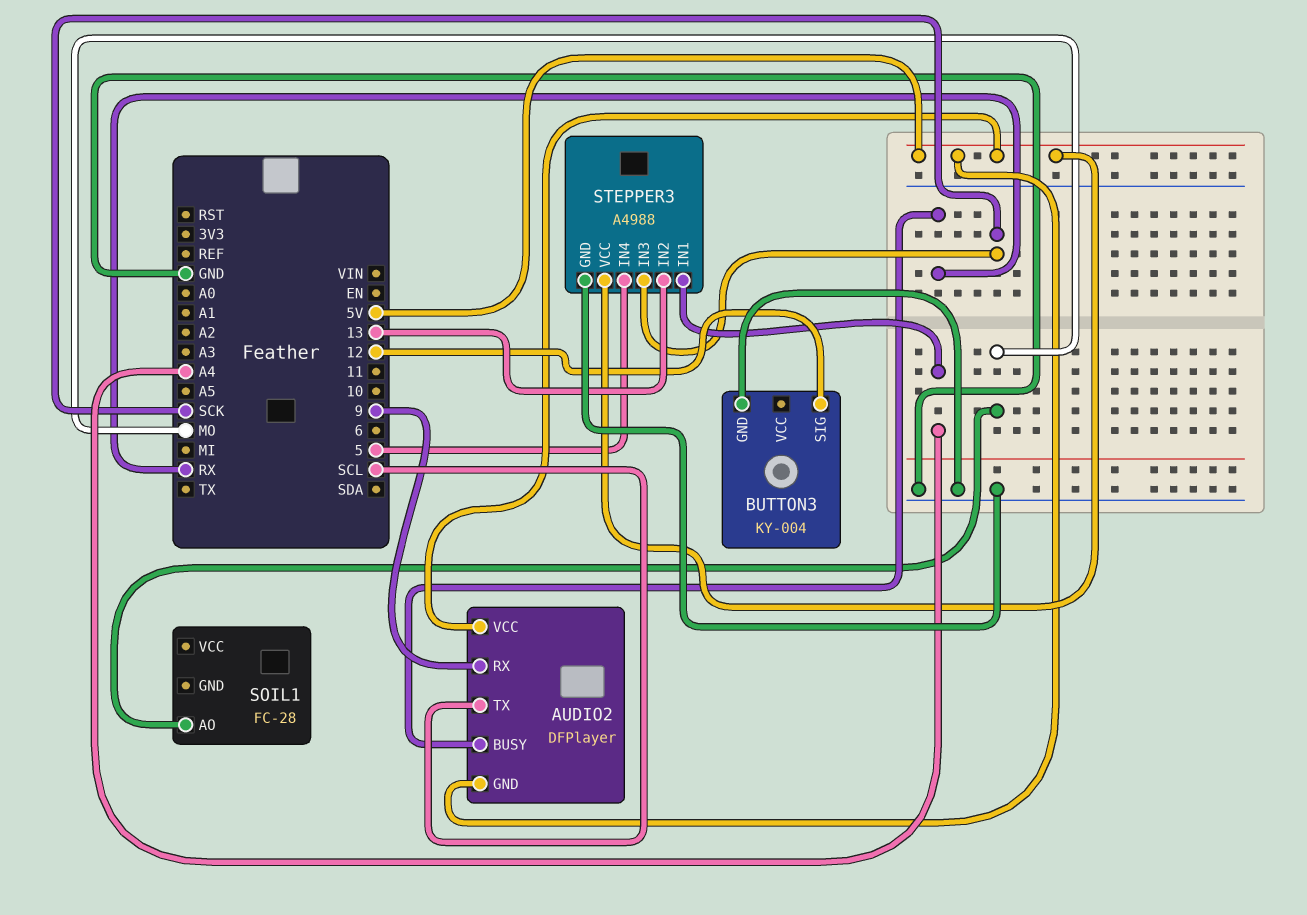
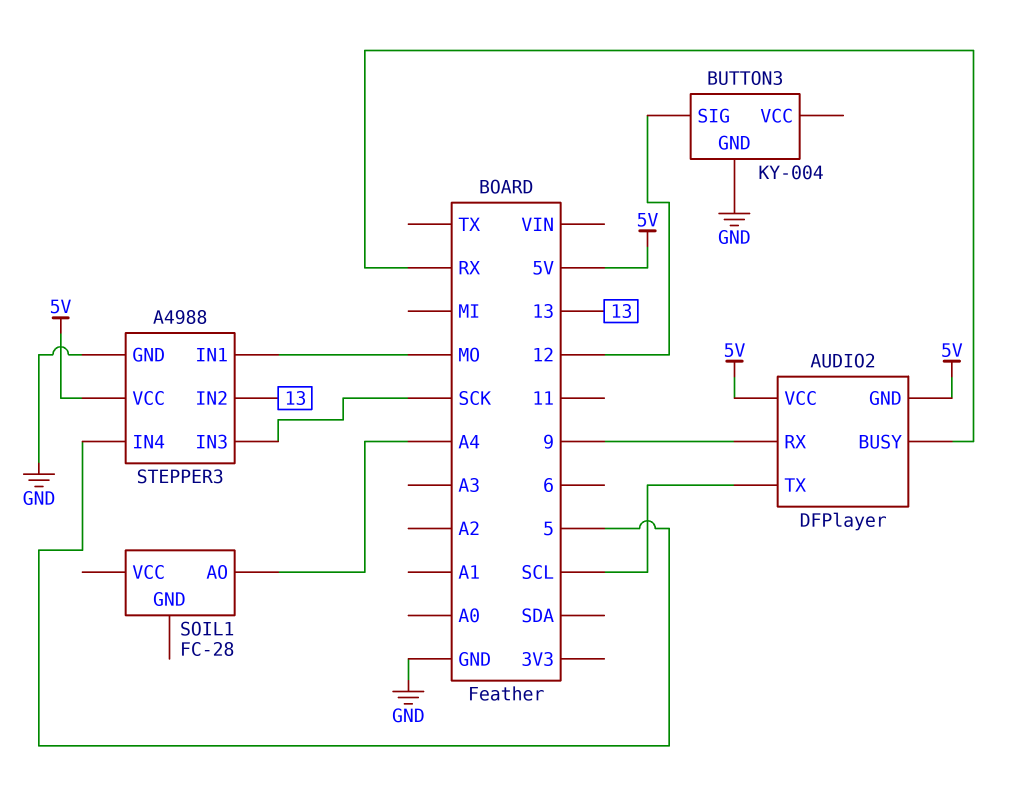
SOIL1 pin AO: MO -> A4
STEPPER3 pin IN1: A4 -> MO

